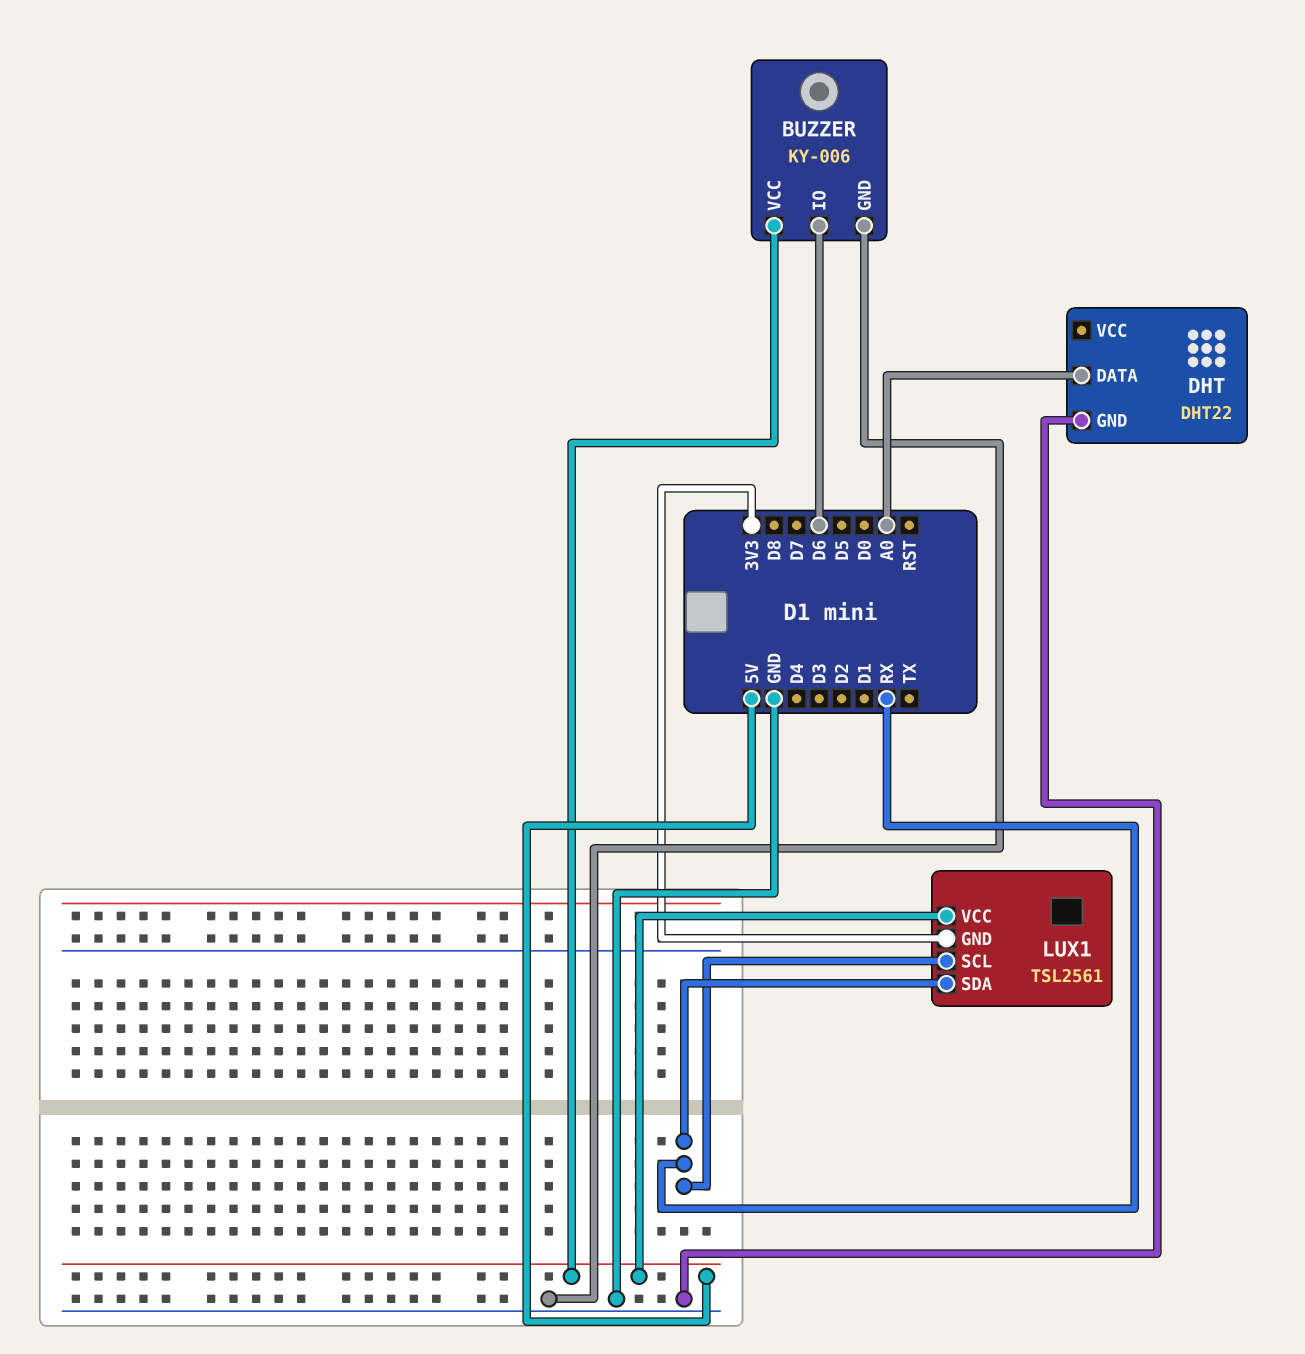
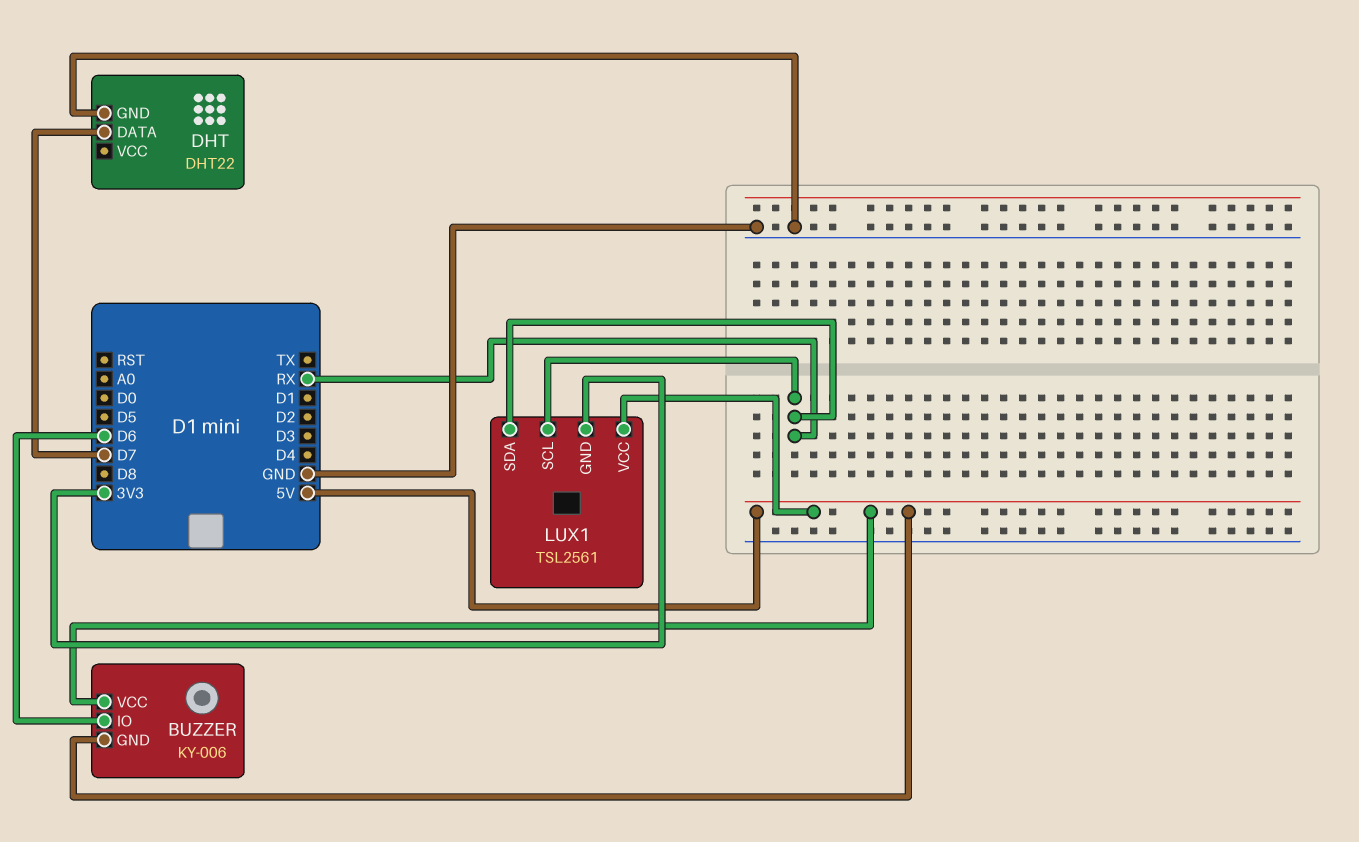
BUZZER pin GND: GND -> 5V
DHT pin DATA: A0 -> D7

